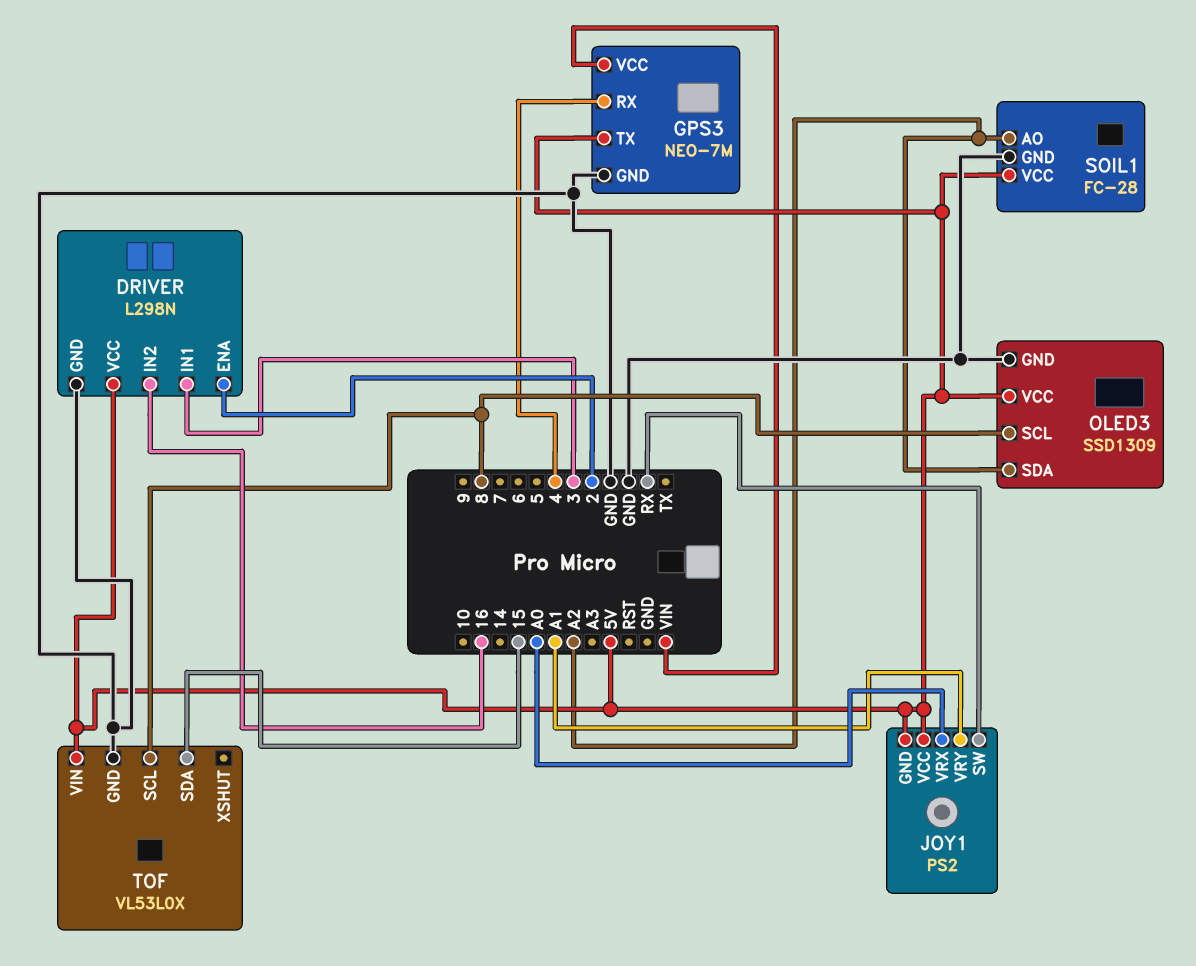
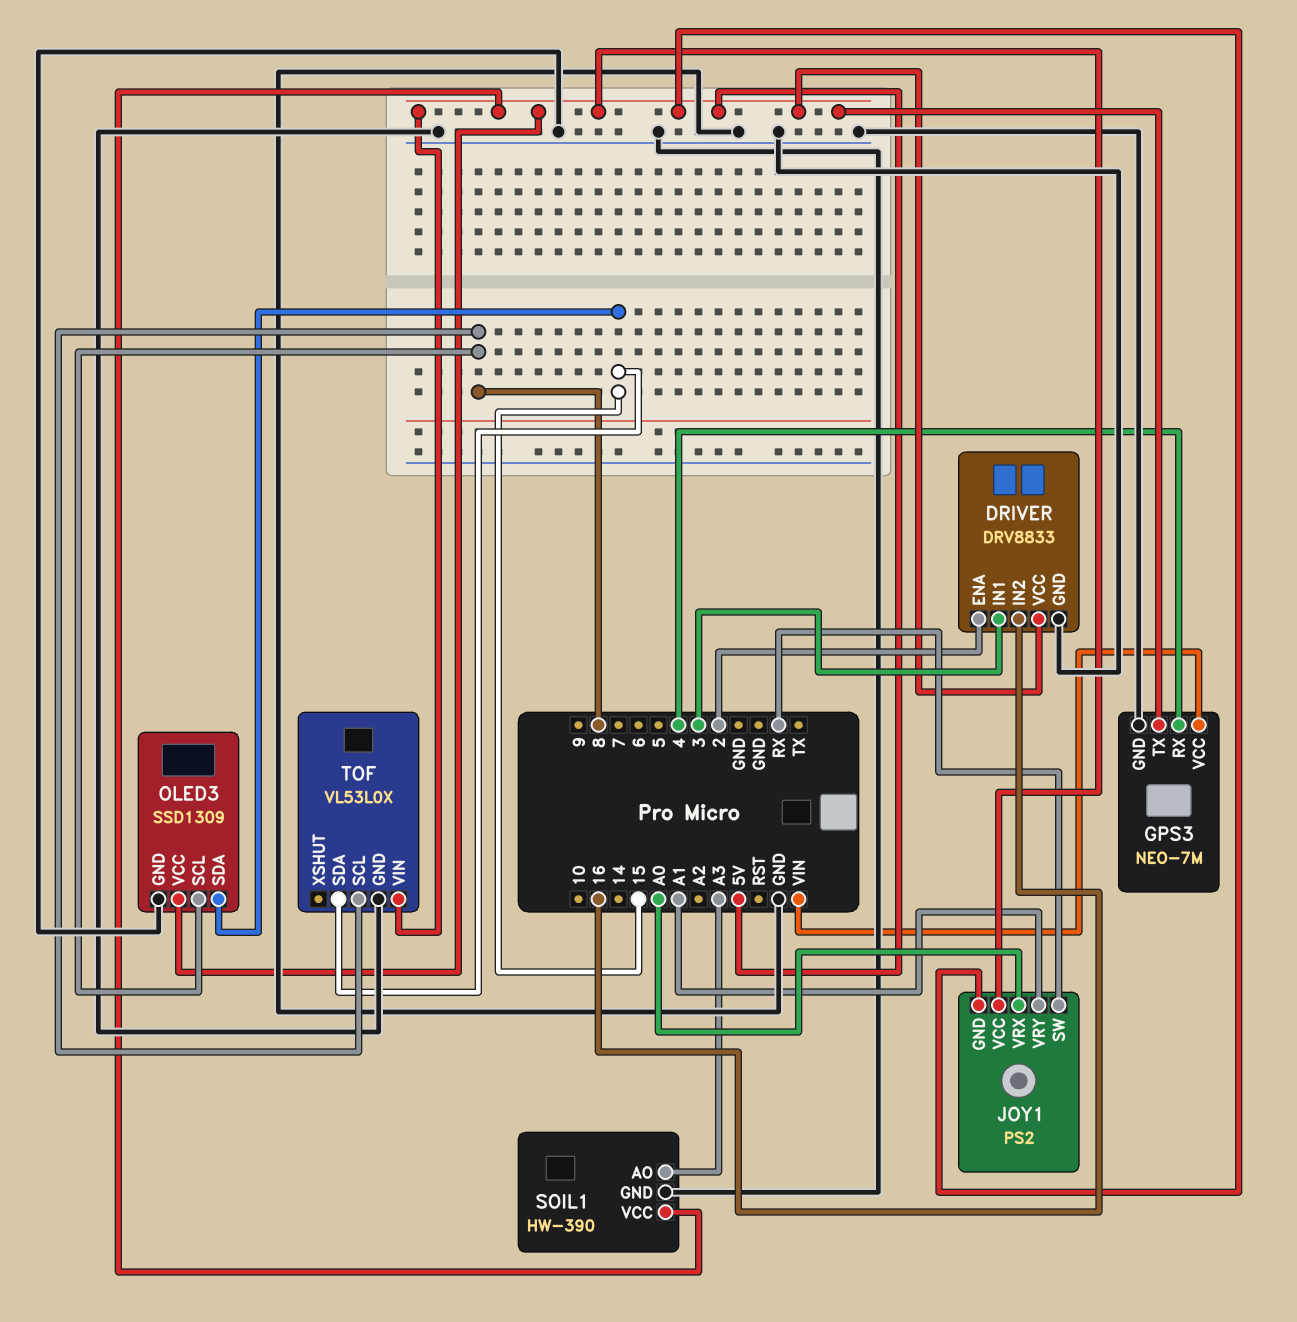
DRIVER: L298N -> DRV8833
OLED3 pin SDA: A2 -> 15
SOIL1: FC-28 -> HW-390
SOIL1 pin AO: A2 -> A3

